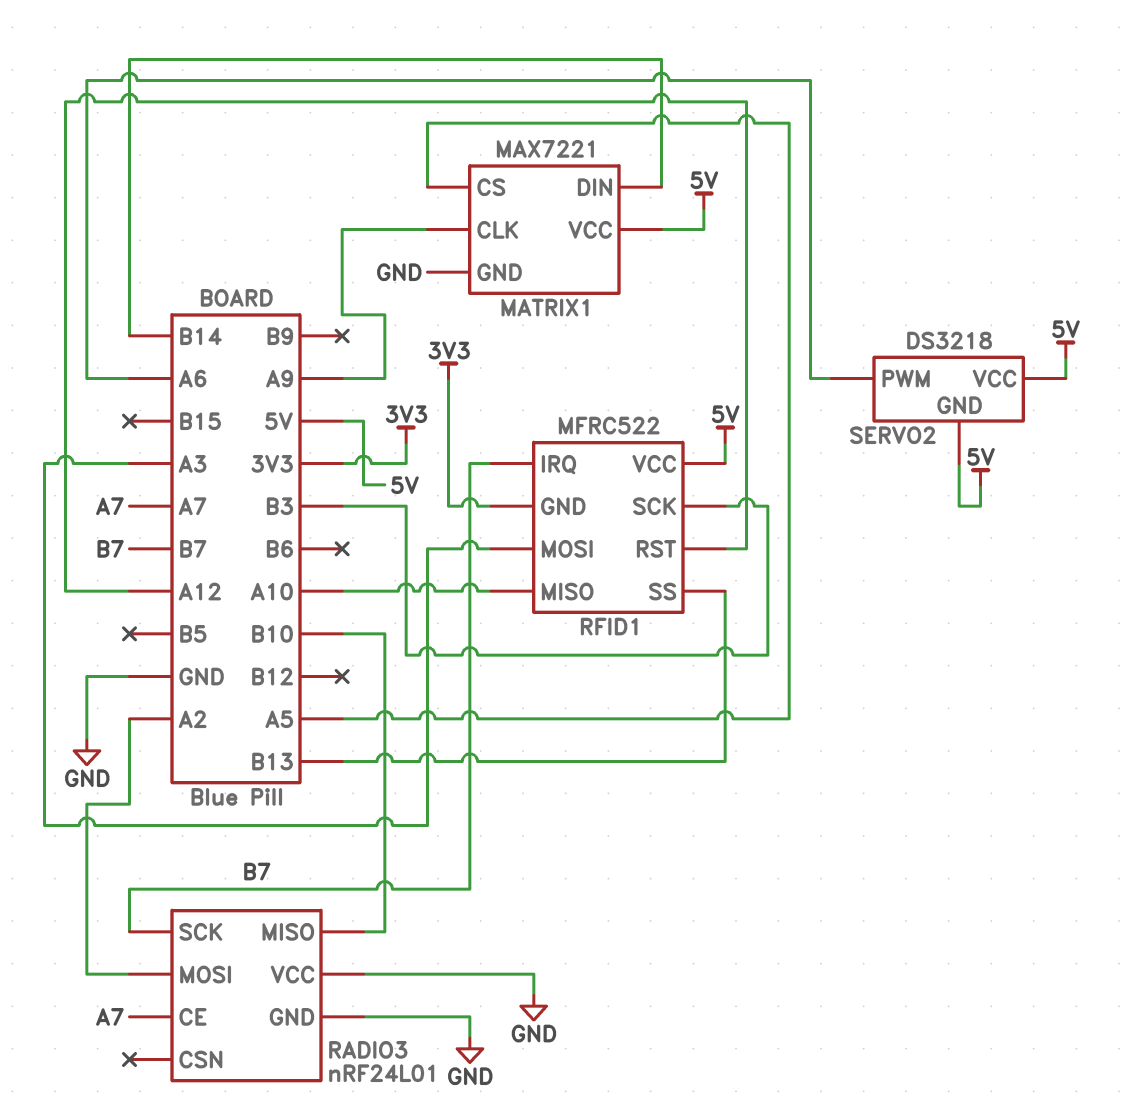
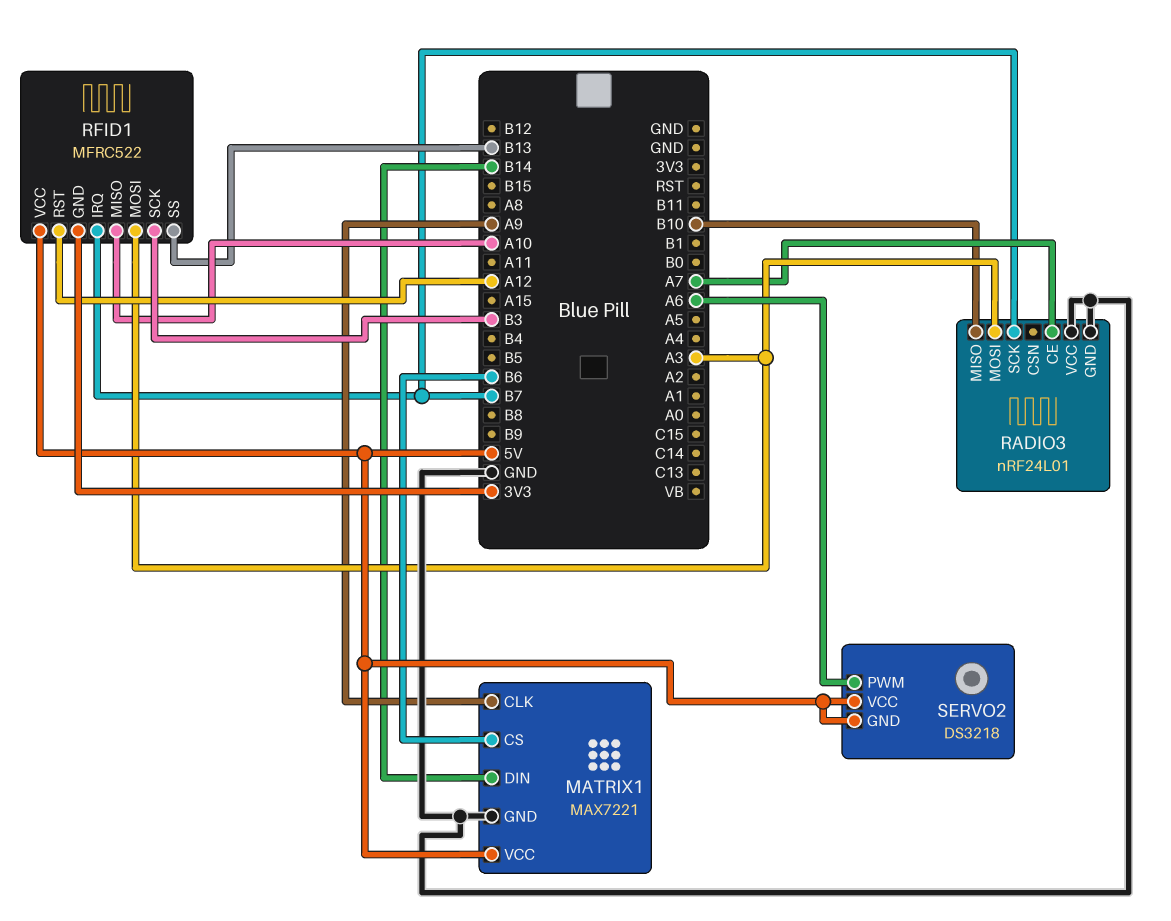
MATRIX1 pin CS: A5 -> B6
RADIO3 pin MOSI: A2 -> A3

